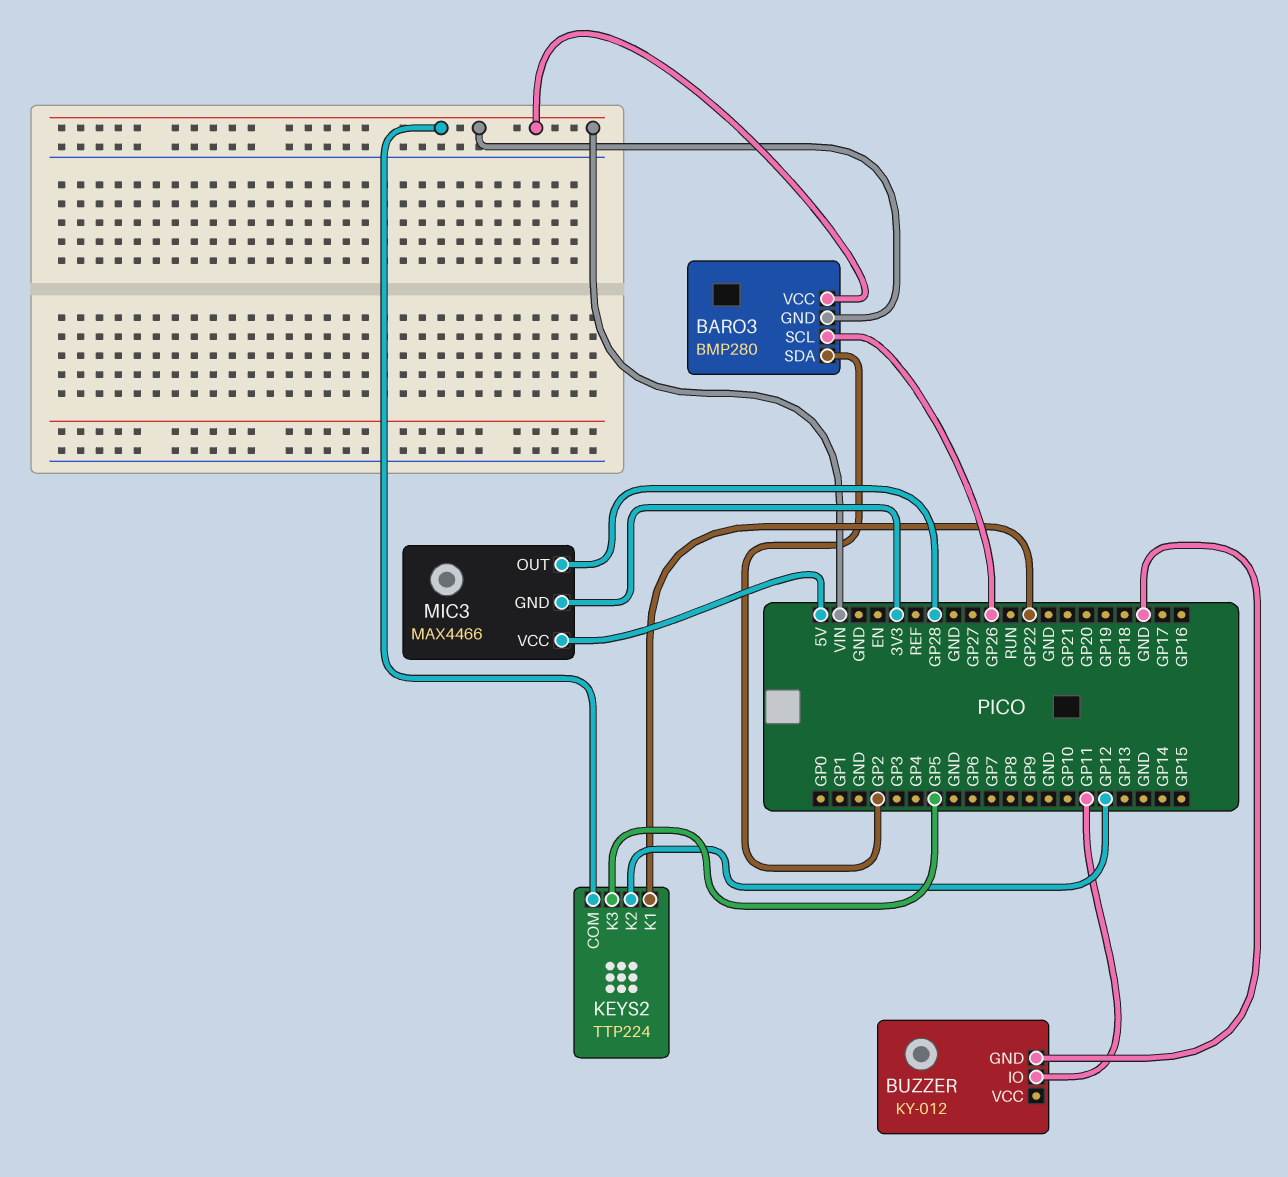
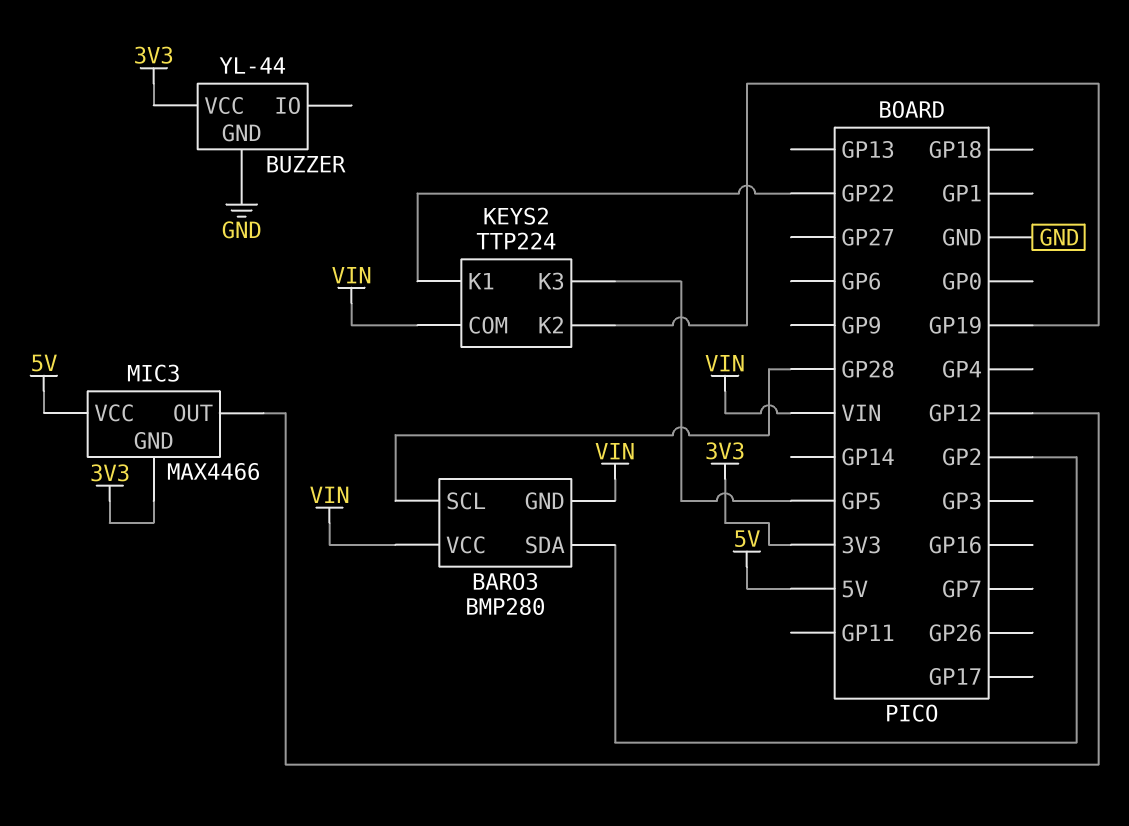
BARO3 pin SCL: GP26 -> GP28
BUZZER: KY-012 -> YL-44
BUZZER pin IO: GP11 -> none
BUZZER pin VCC: none -> 3V3
KEYS2 pin K2: GP12 -> GP19
MIC3 pin OUT: GP28 -> GP12

